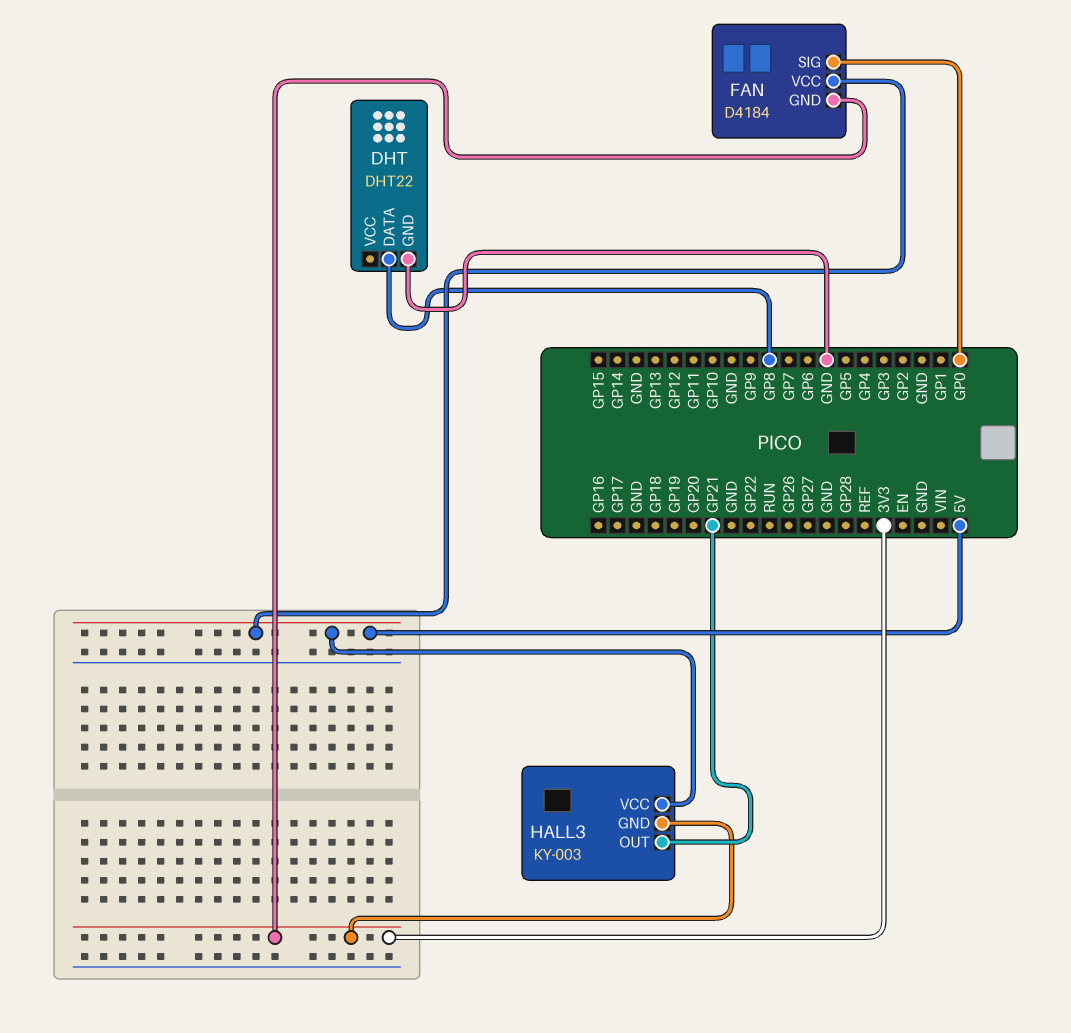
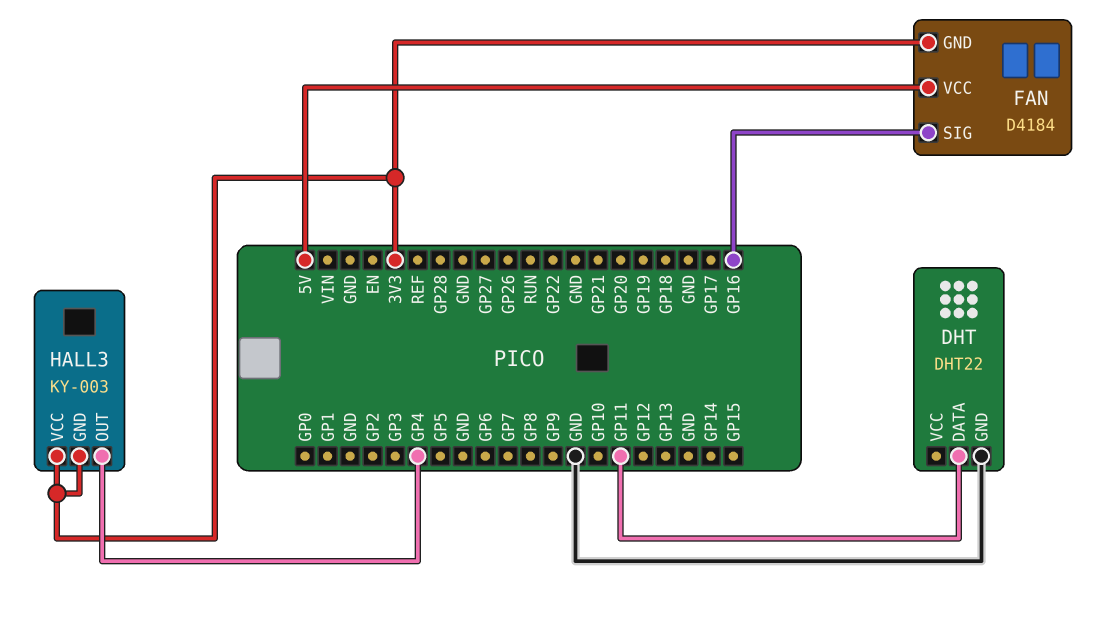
DHT pin DATA: GP8 -> GP11
FAN pin SIG: GP0 -> GP16
HALL3 pin OUT: GP21 -> GP4
HALL3 pin VCC: 5V -> 3V3

